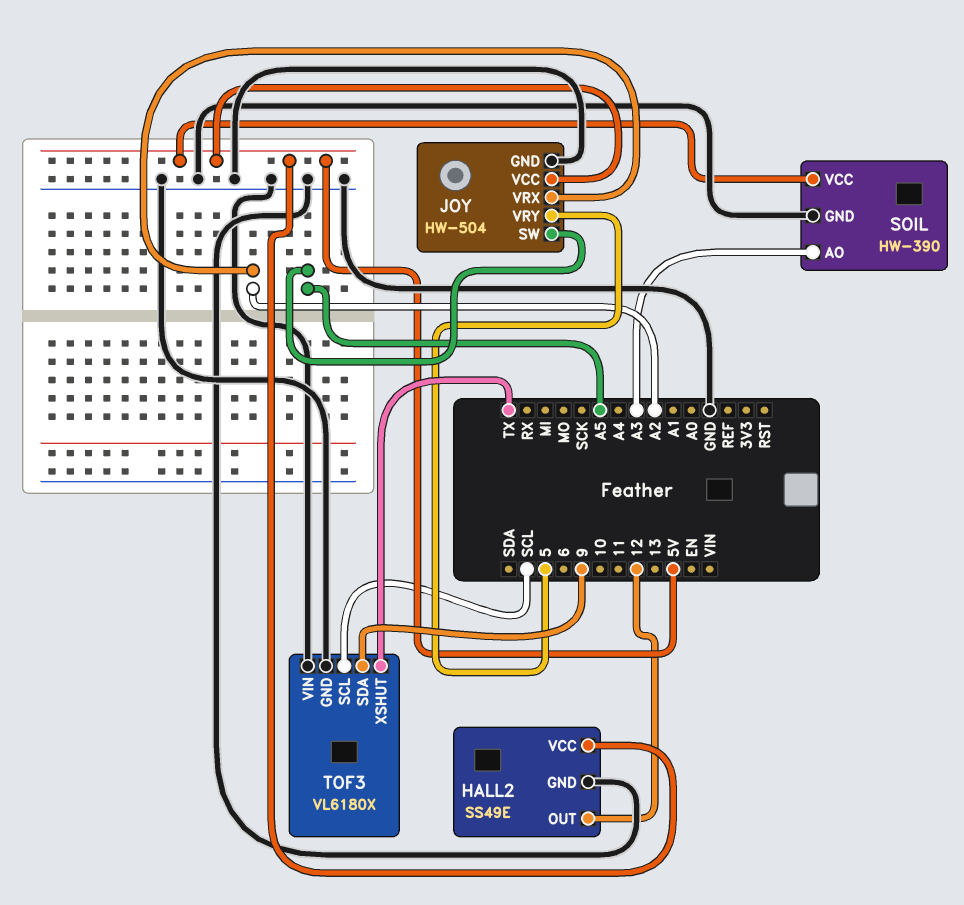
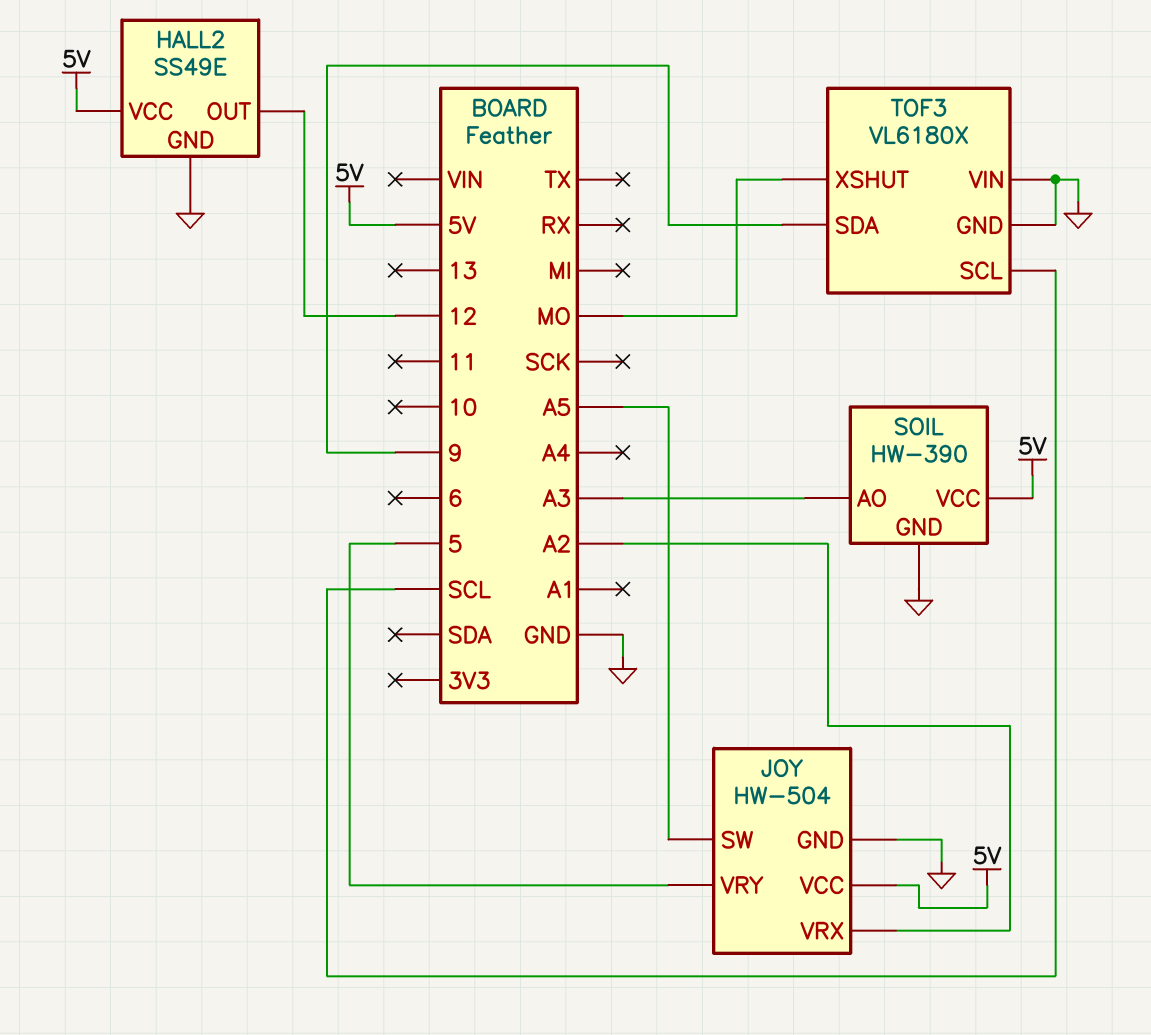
TOF3 pin XSHUT: TX -> MO

